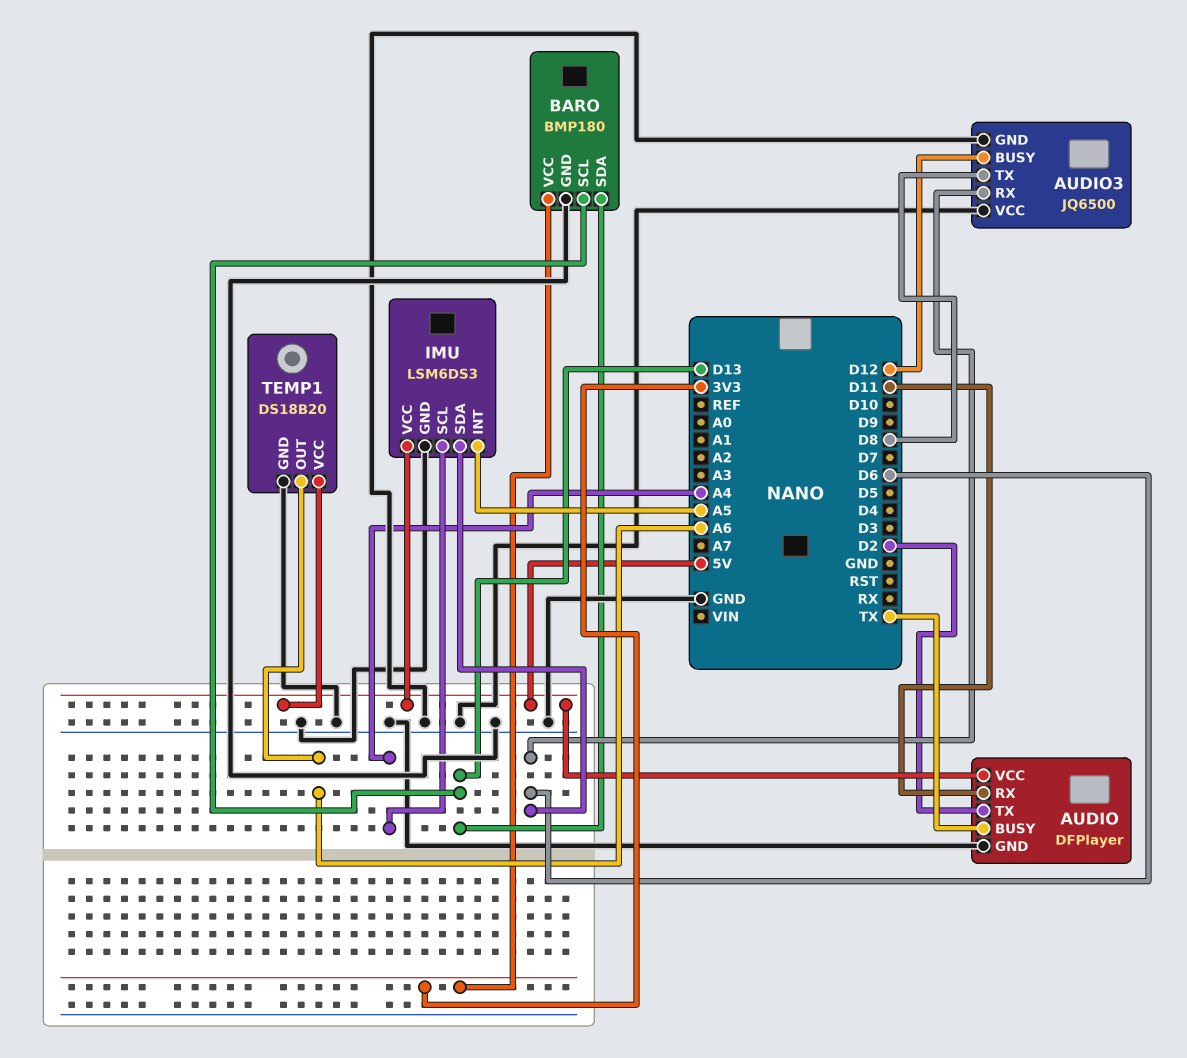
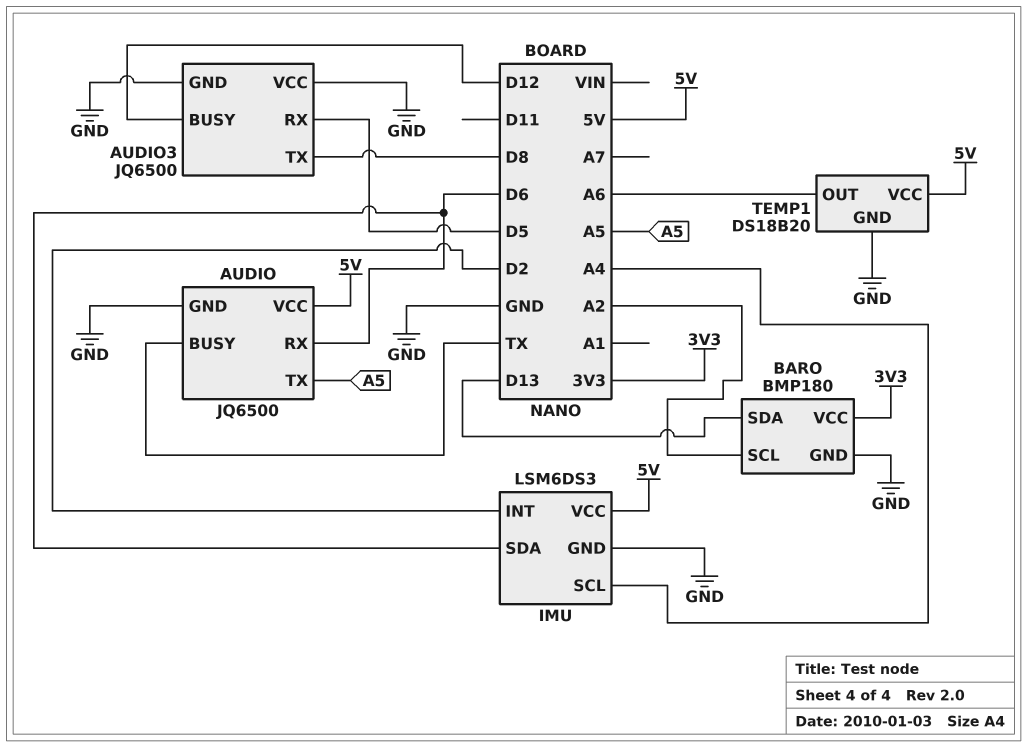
AUDIO: DFPlayer -> JQ6500
AUDIO pin RX: D11 -> D6
AUDIO pin TX: D2 -> A5
AUDIO3 pin RX: D6 -> D5
BARO pin SCL: D13 -> A2
IMU pin INT: A5 -> D2

